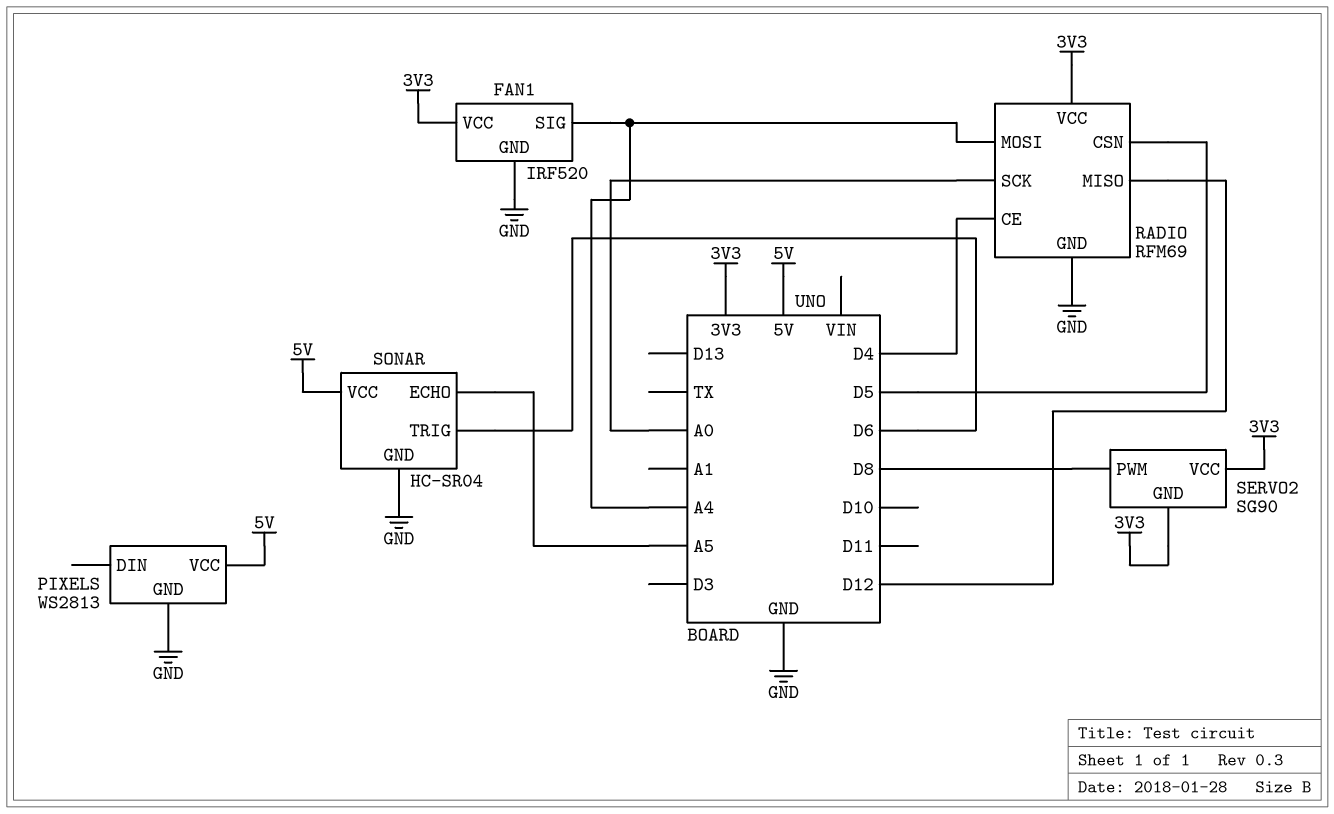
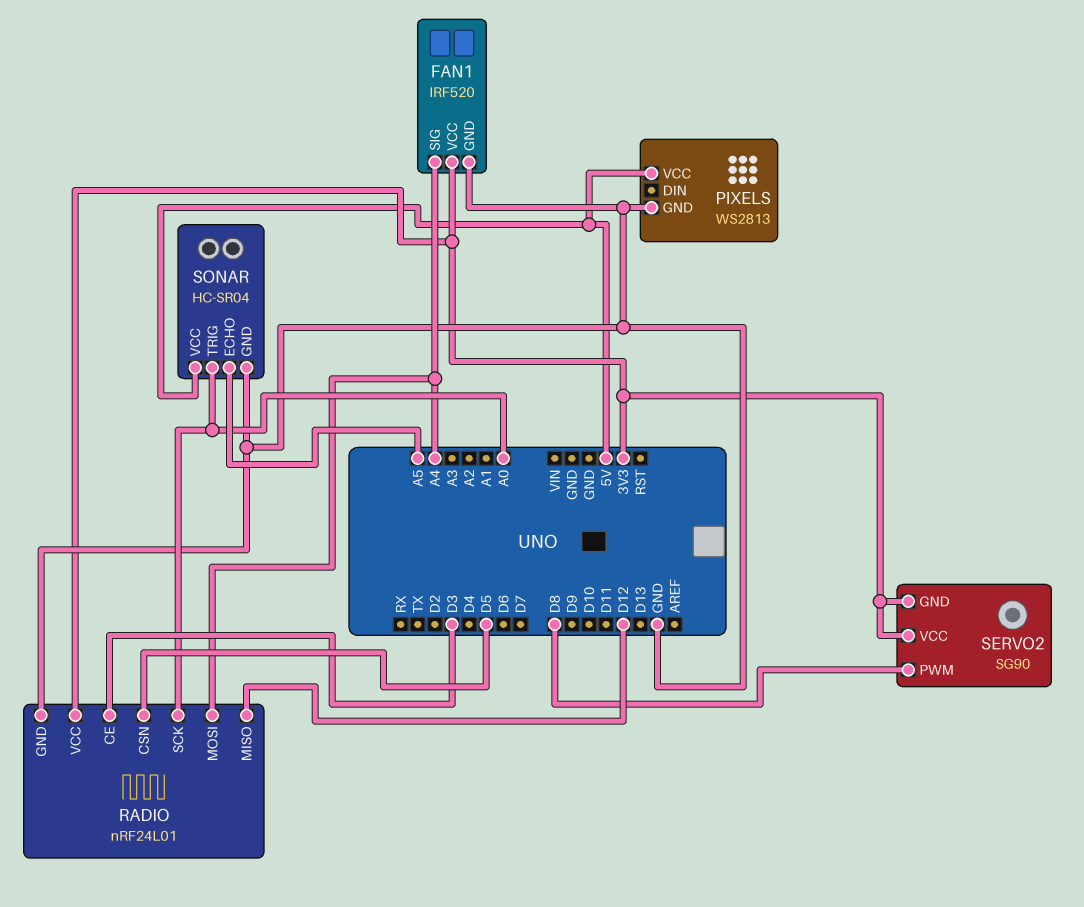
RADIO: RFM69 -> nRF24L01
RADIO pin CE: D4 -> D3
SONAR pin TRIG: D6 -> A0

